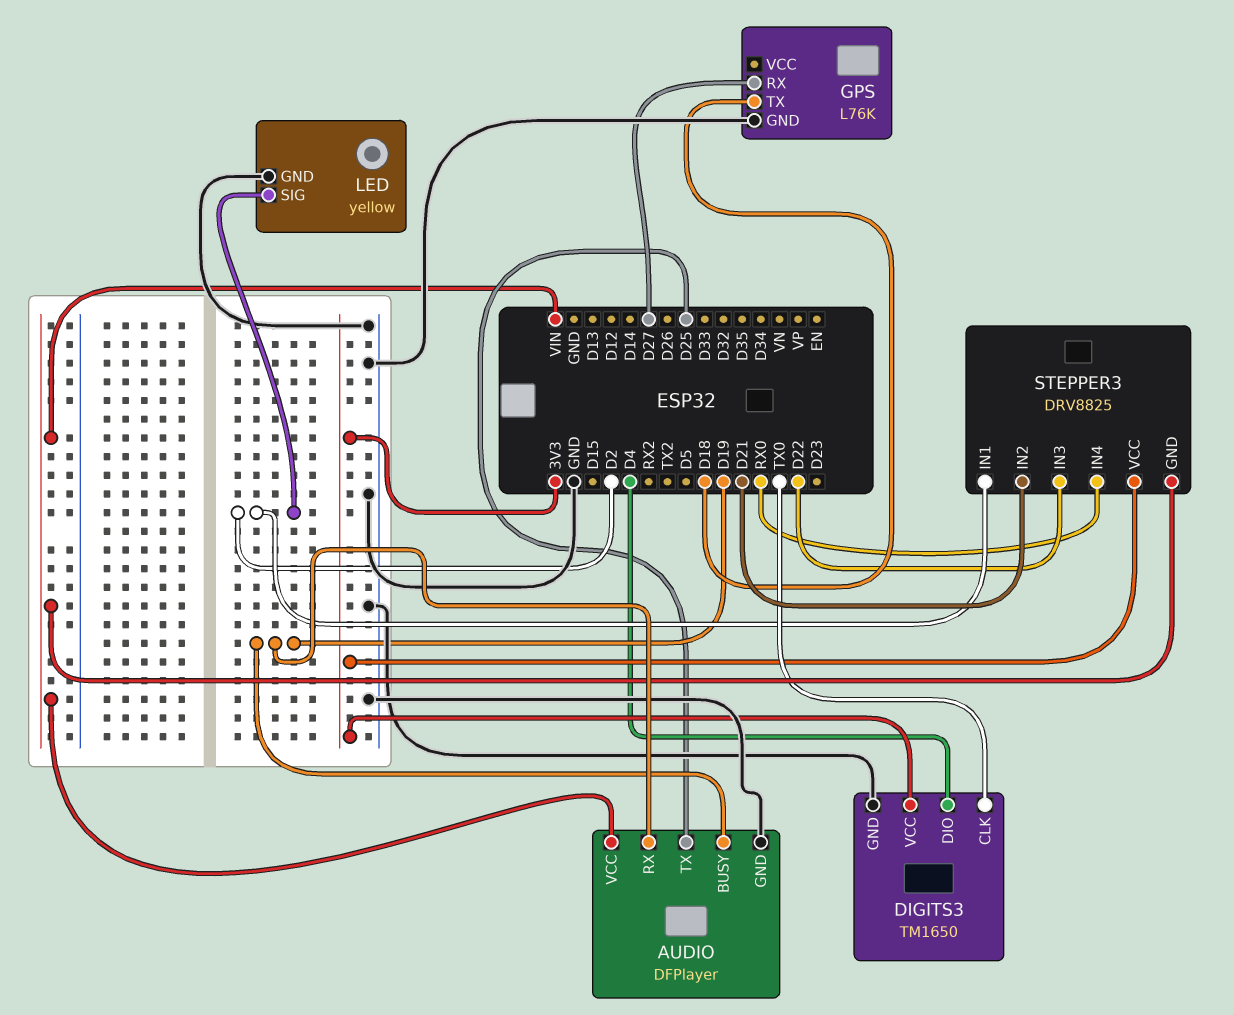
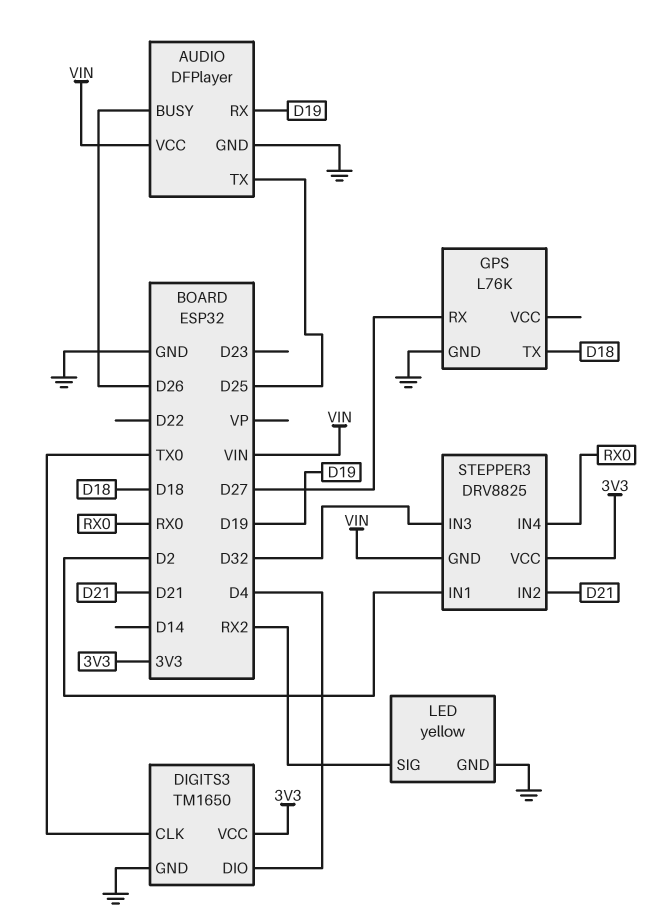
AUDIO pin BUSY: D19 -> D26
LED pin SIG: D2 -> RX2
STEPPER3 pin IN3: D22 -> D32

